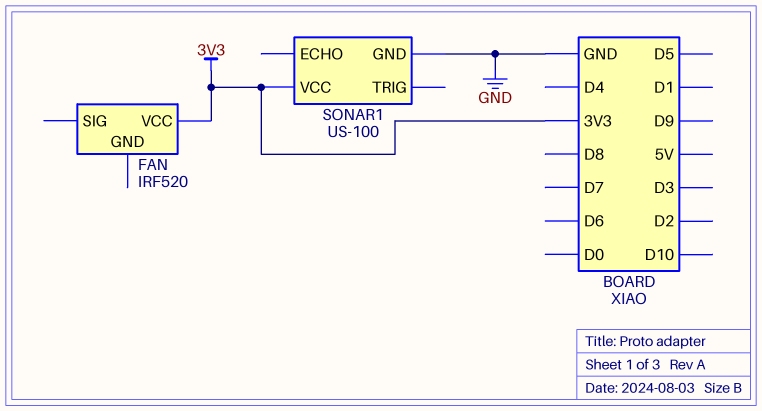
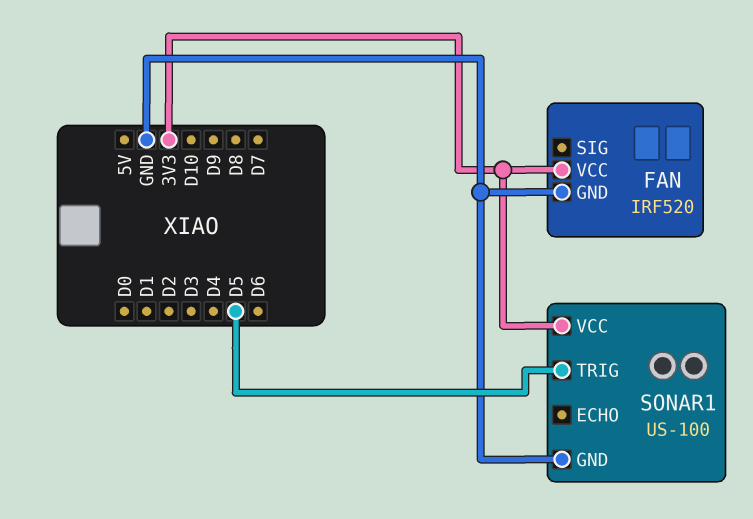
FAN pin GND: none -> GND
SONAR1 pin TRIG: none -> D5

